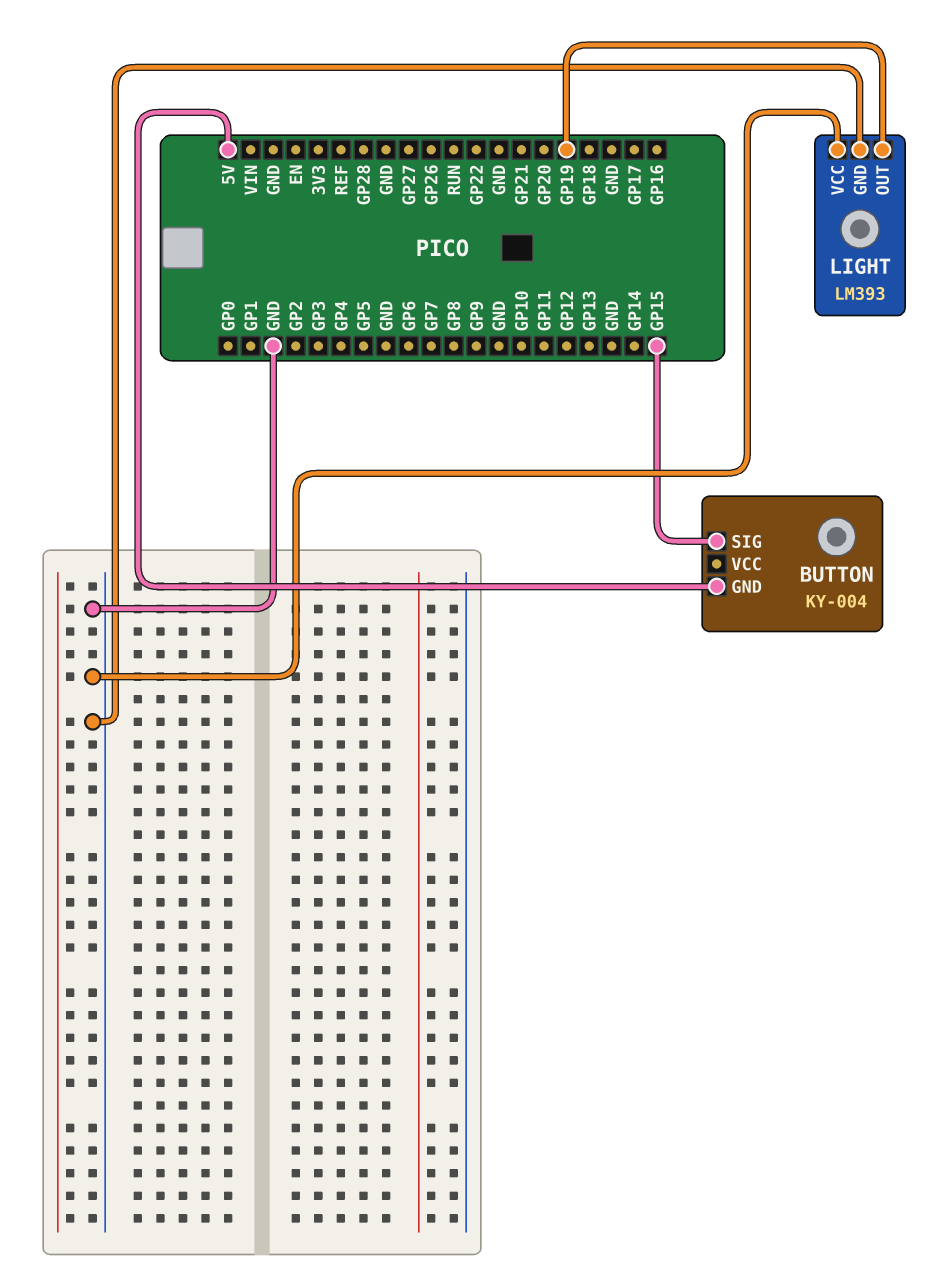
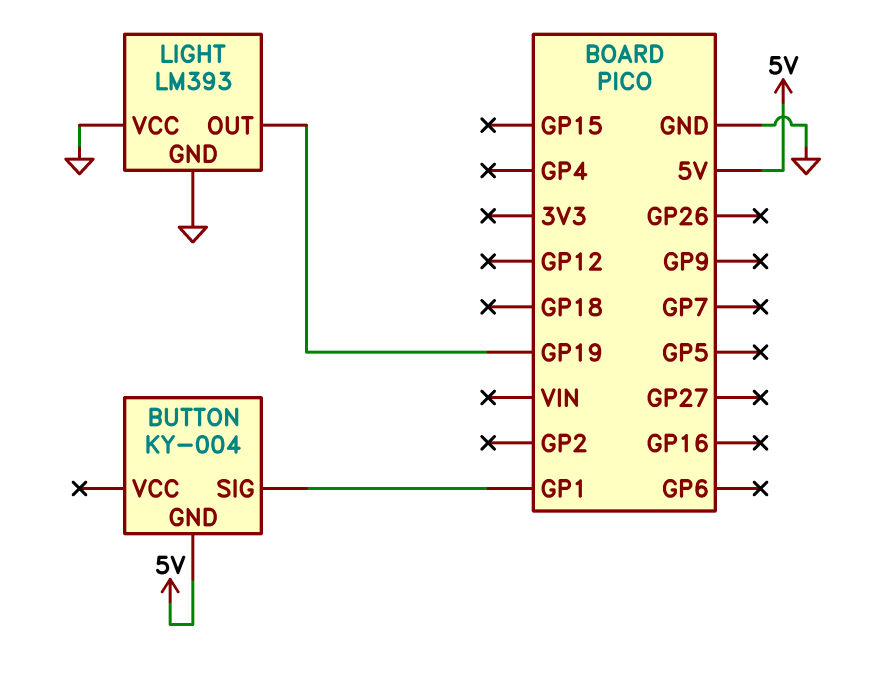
BUTTON pin SIG: GP15 -> GP1

